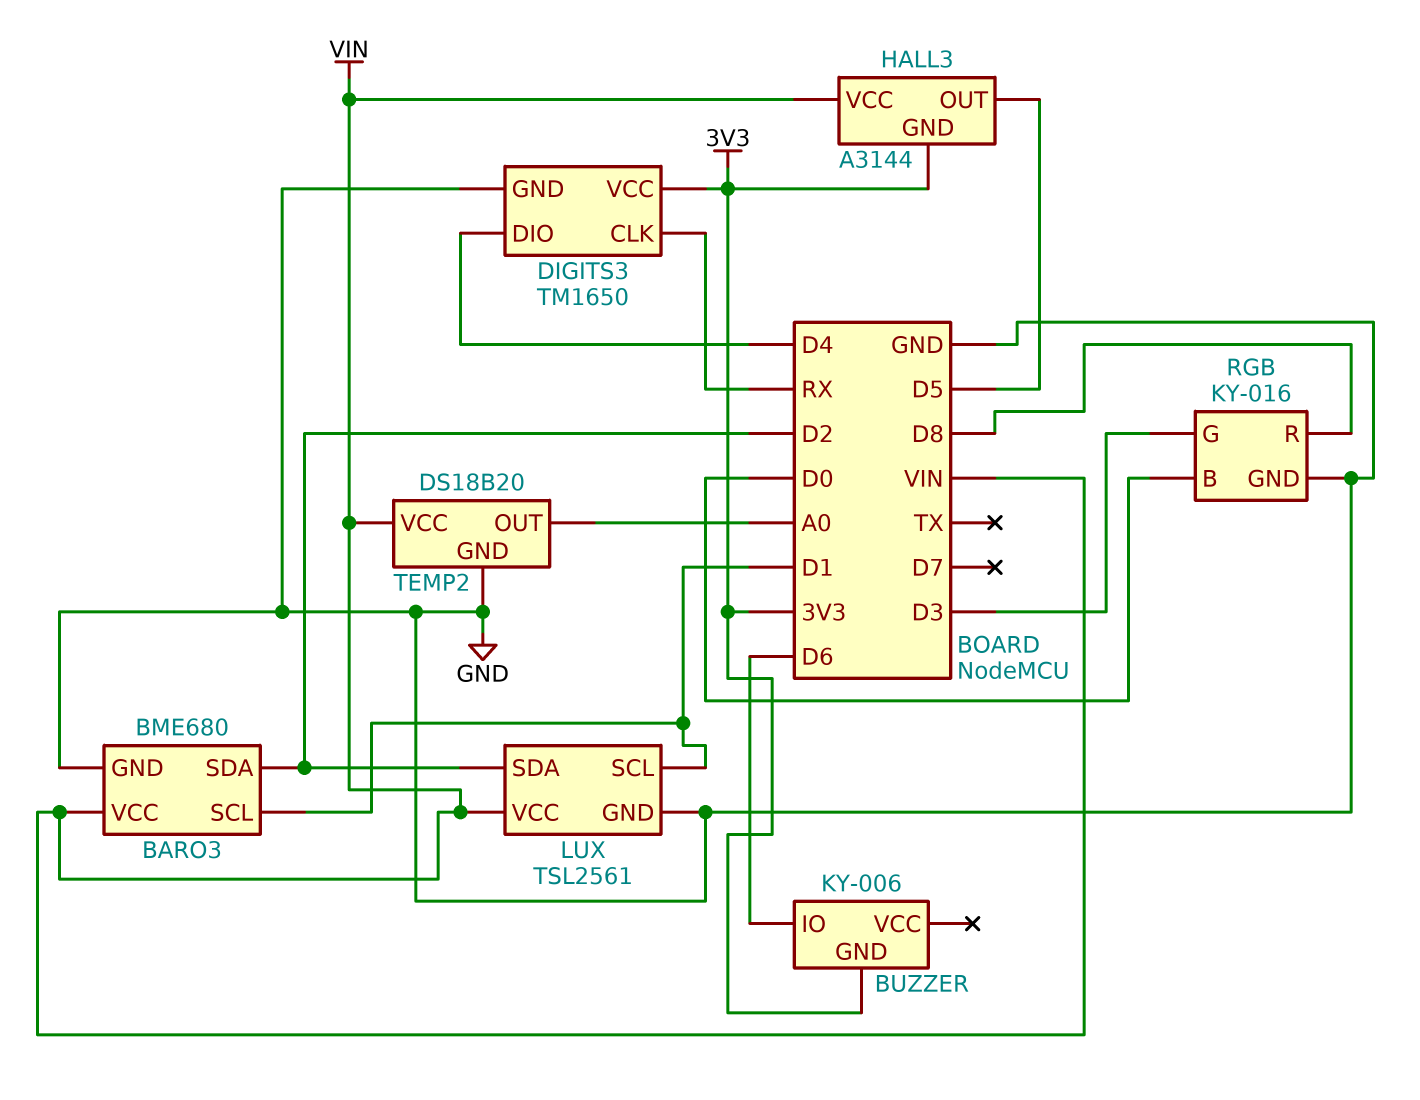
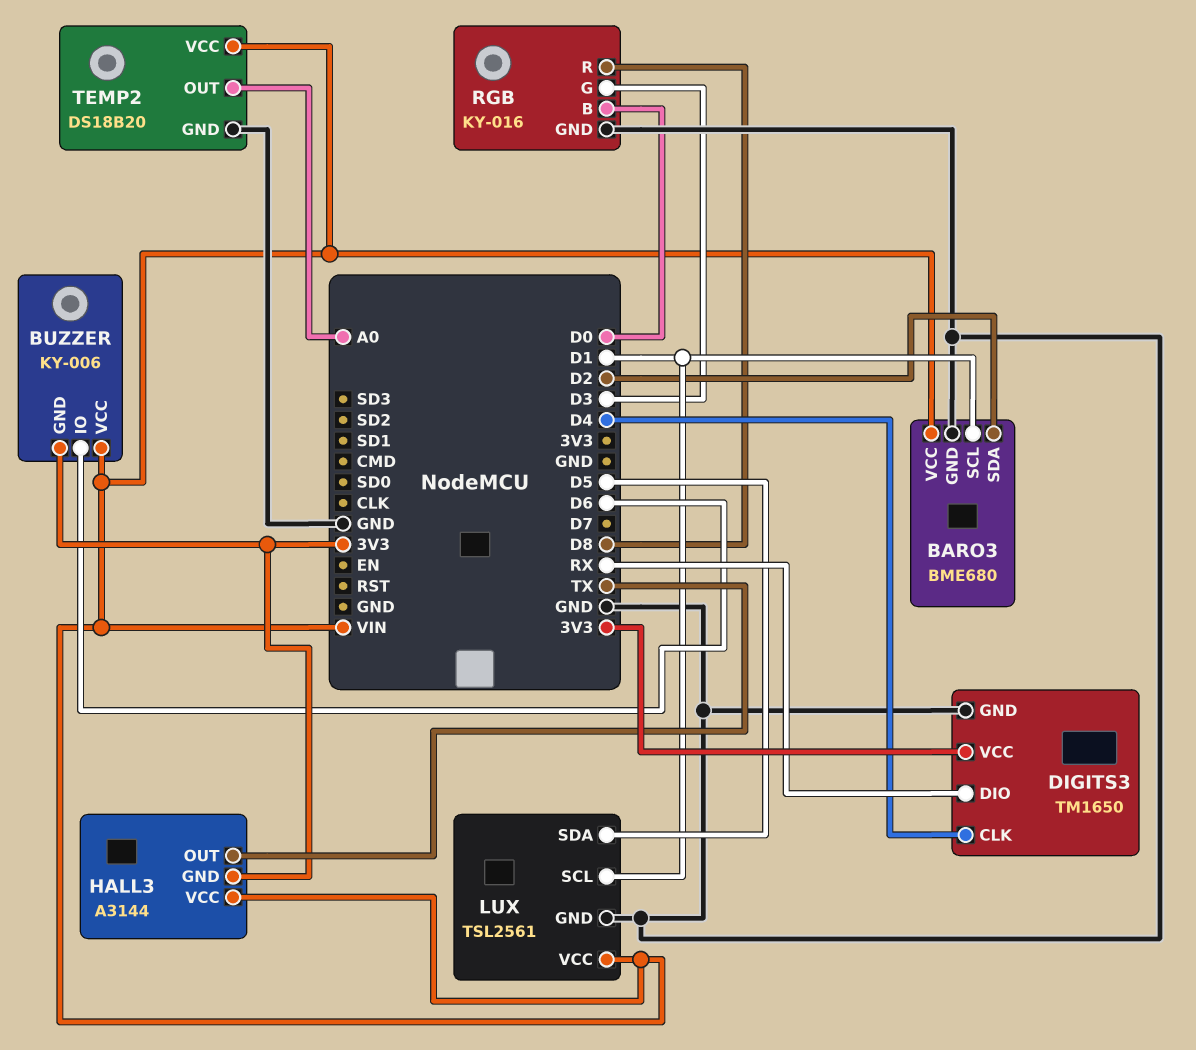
BUZZER pin VCC: none -> VIN
DIGITS3 pin CLK: RX -> D4
DIGITS3 pin DIO: D4 -> RX
HALL3 pin OUT: D5 -> TX
LUX pin SDA: D2 -> D5

